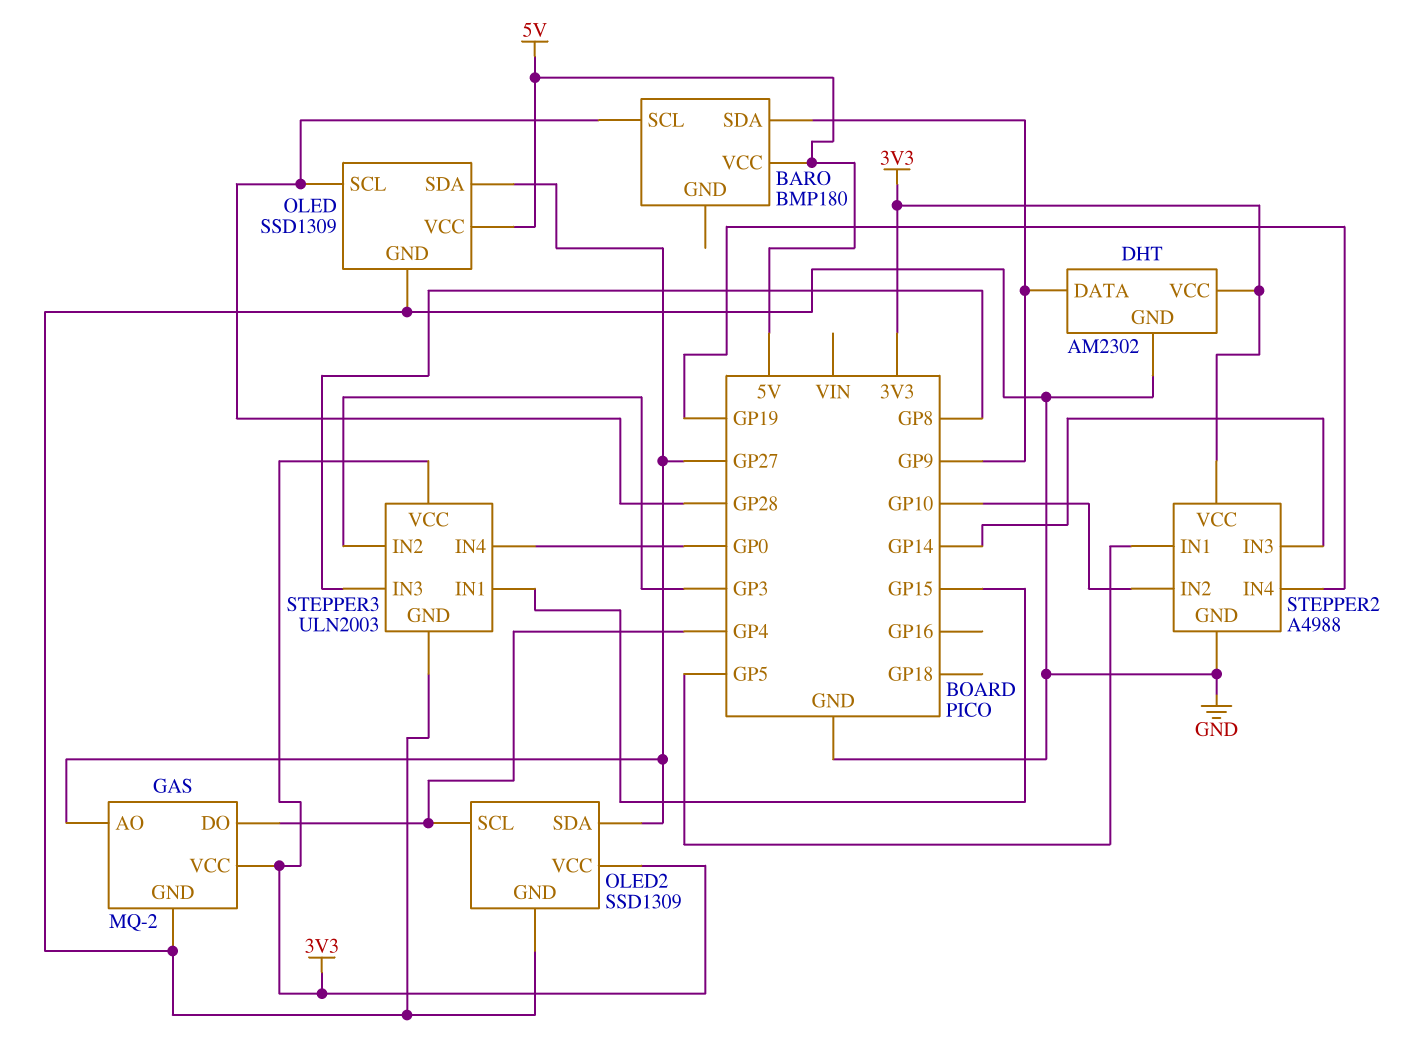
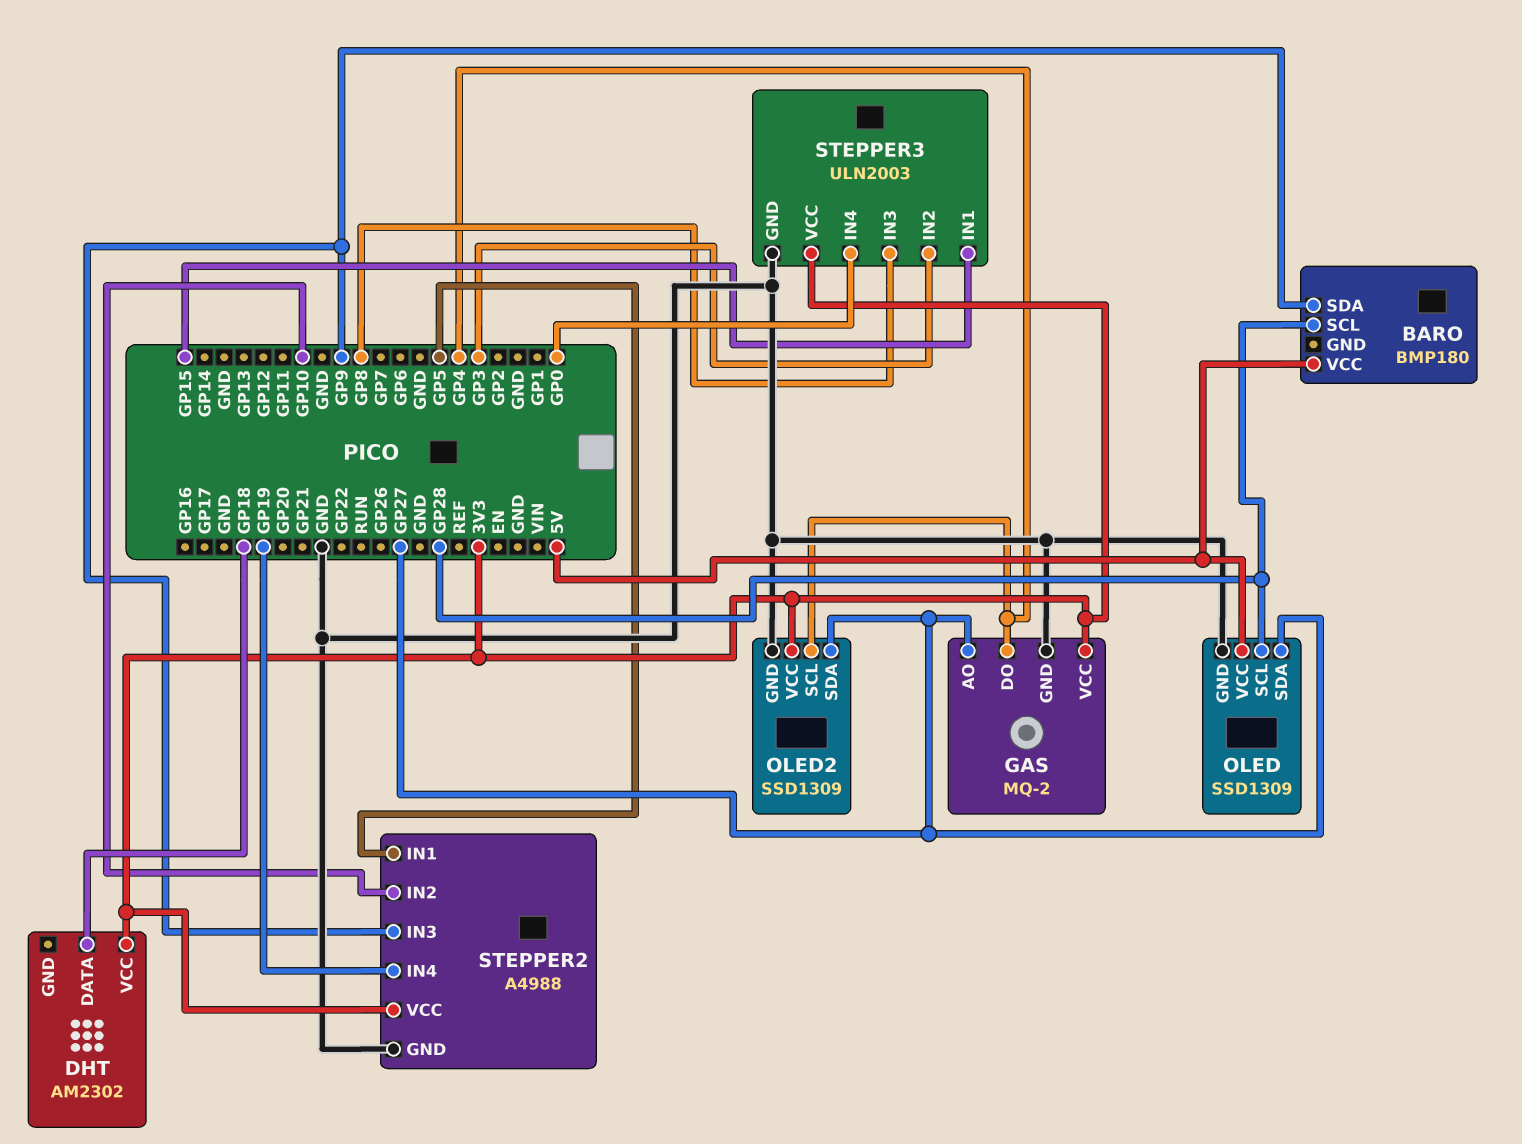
DHT pin DATA: GP9 -> GP18
DHT pin GND: GND -> none
STEPPER2 pin IN3: GP14 -> GP9

